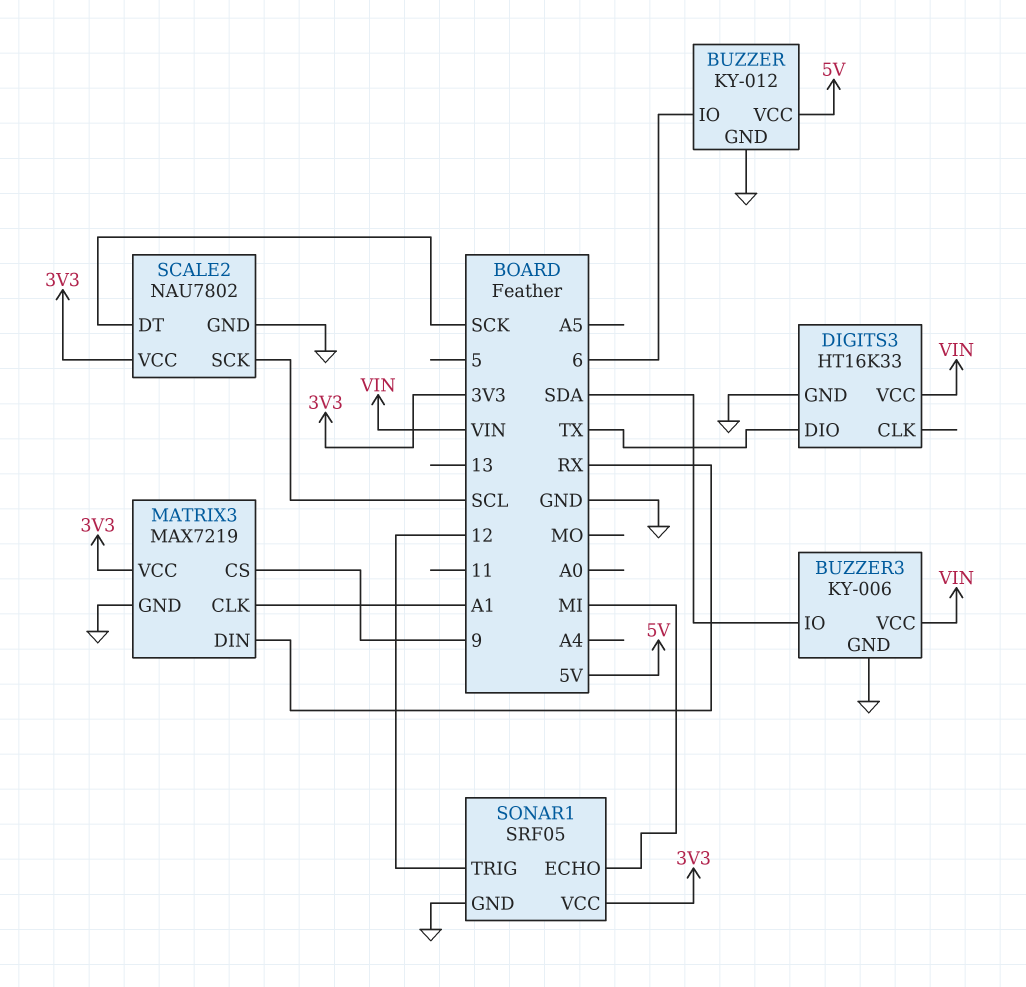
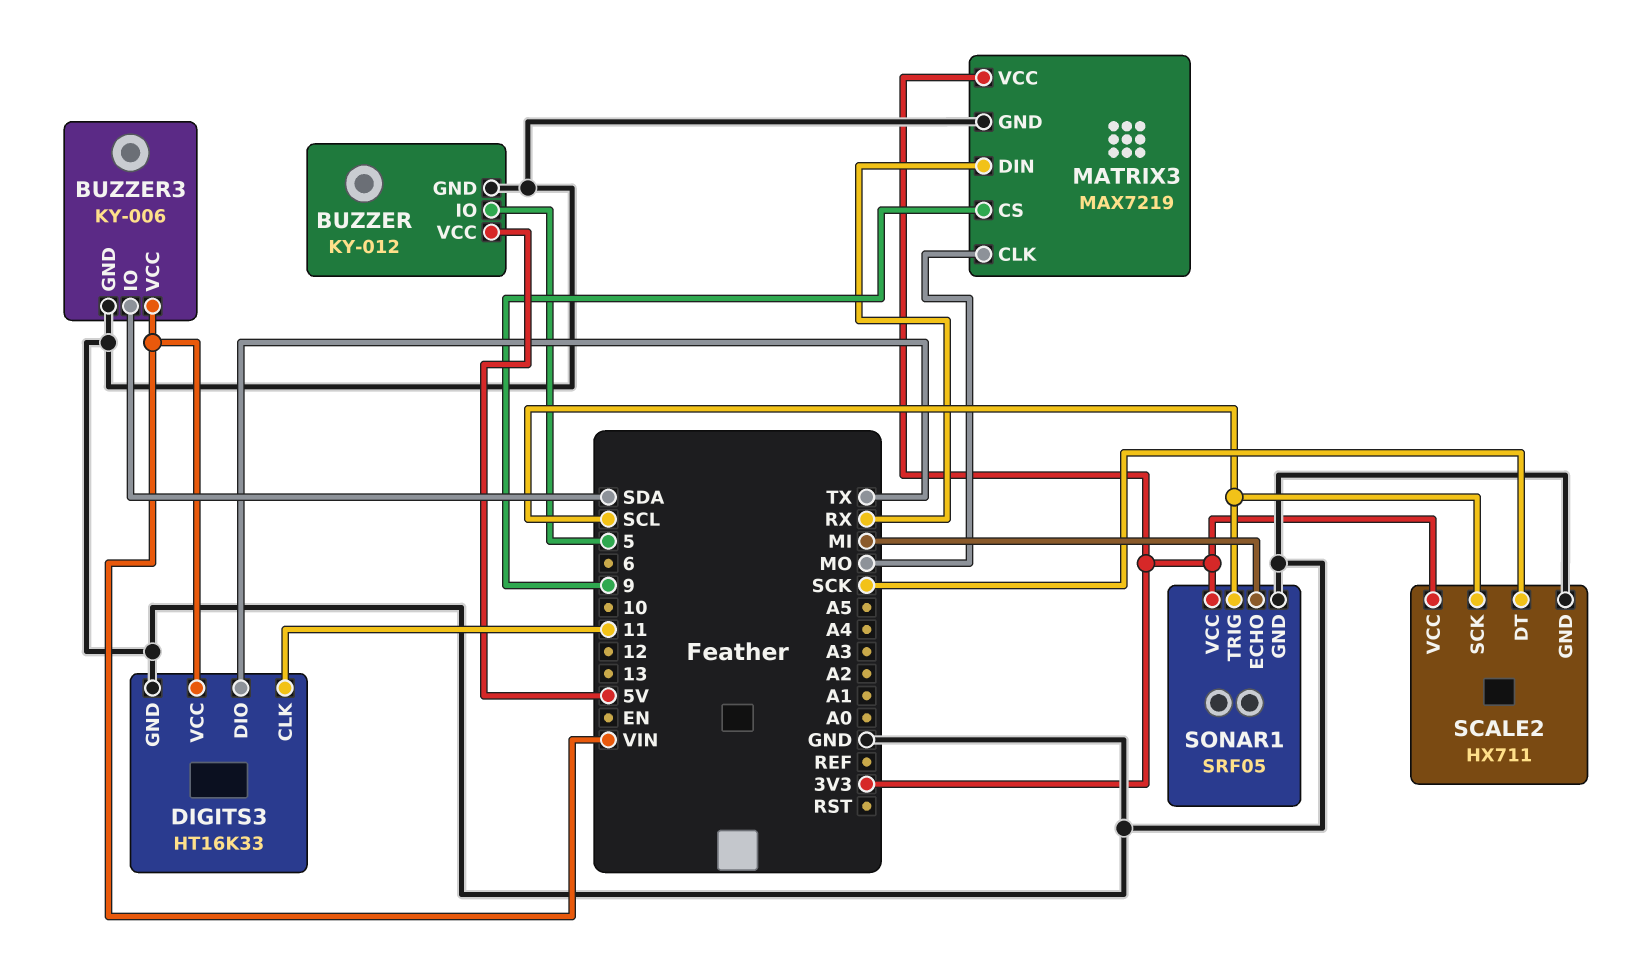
BUZZER pin IO: 6 -> 5
DIGITS3 pin CLK: none -> 11
MATRIX3 pin CLK: A1 -> MO
SCALE2: NAU7802 -> HX711
SONAR1 pin TRIG: 12 -> SCL

